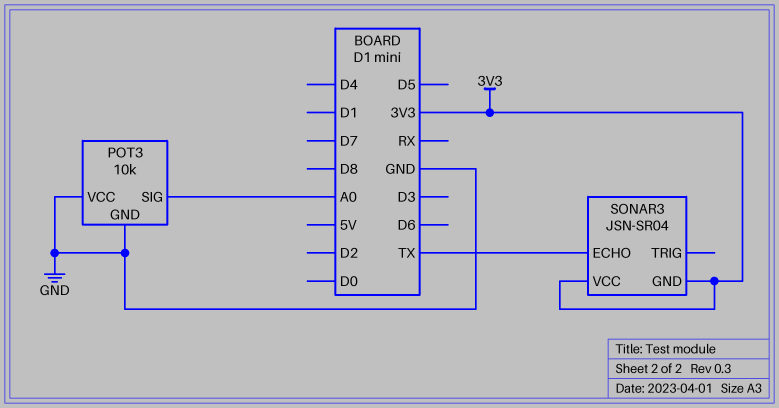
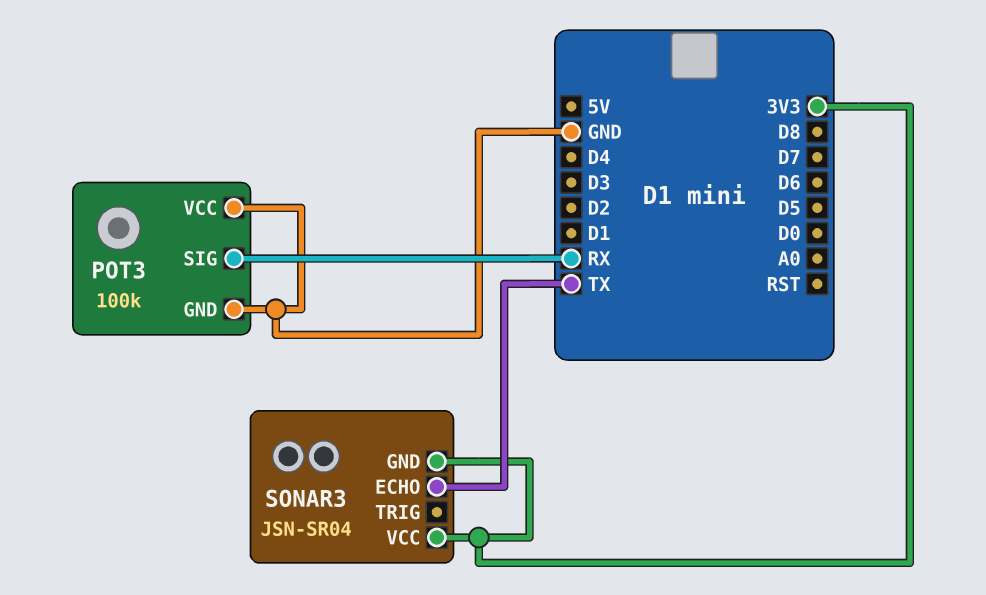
POT3: 10k -> 100k
POT3 pin SIG: A0 -> RX

